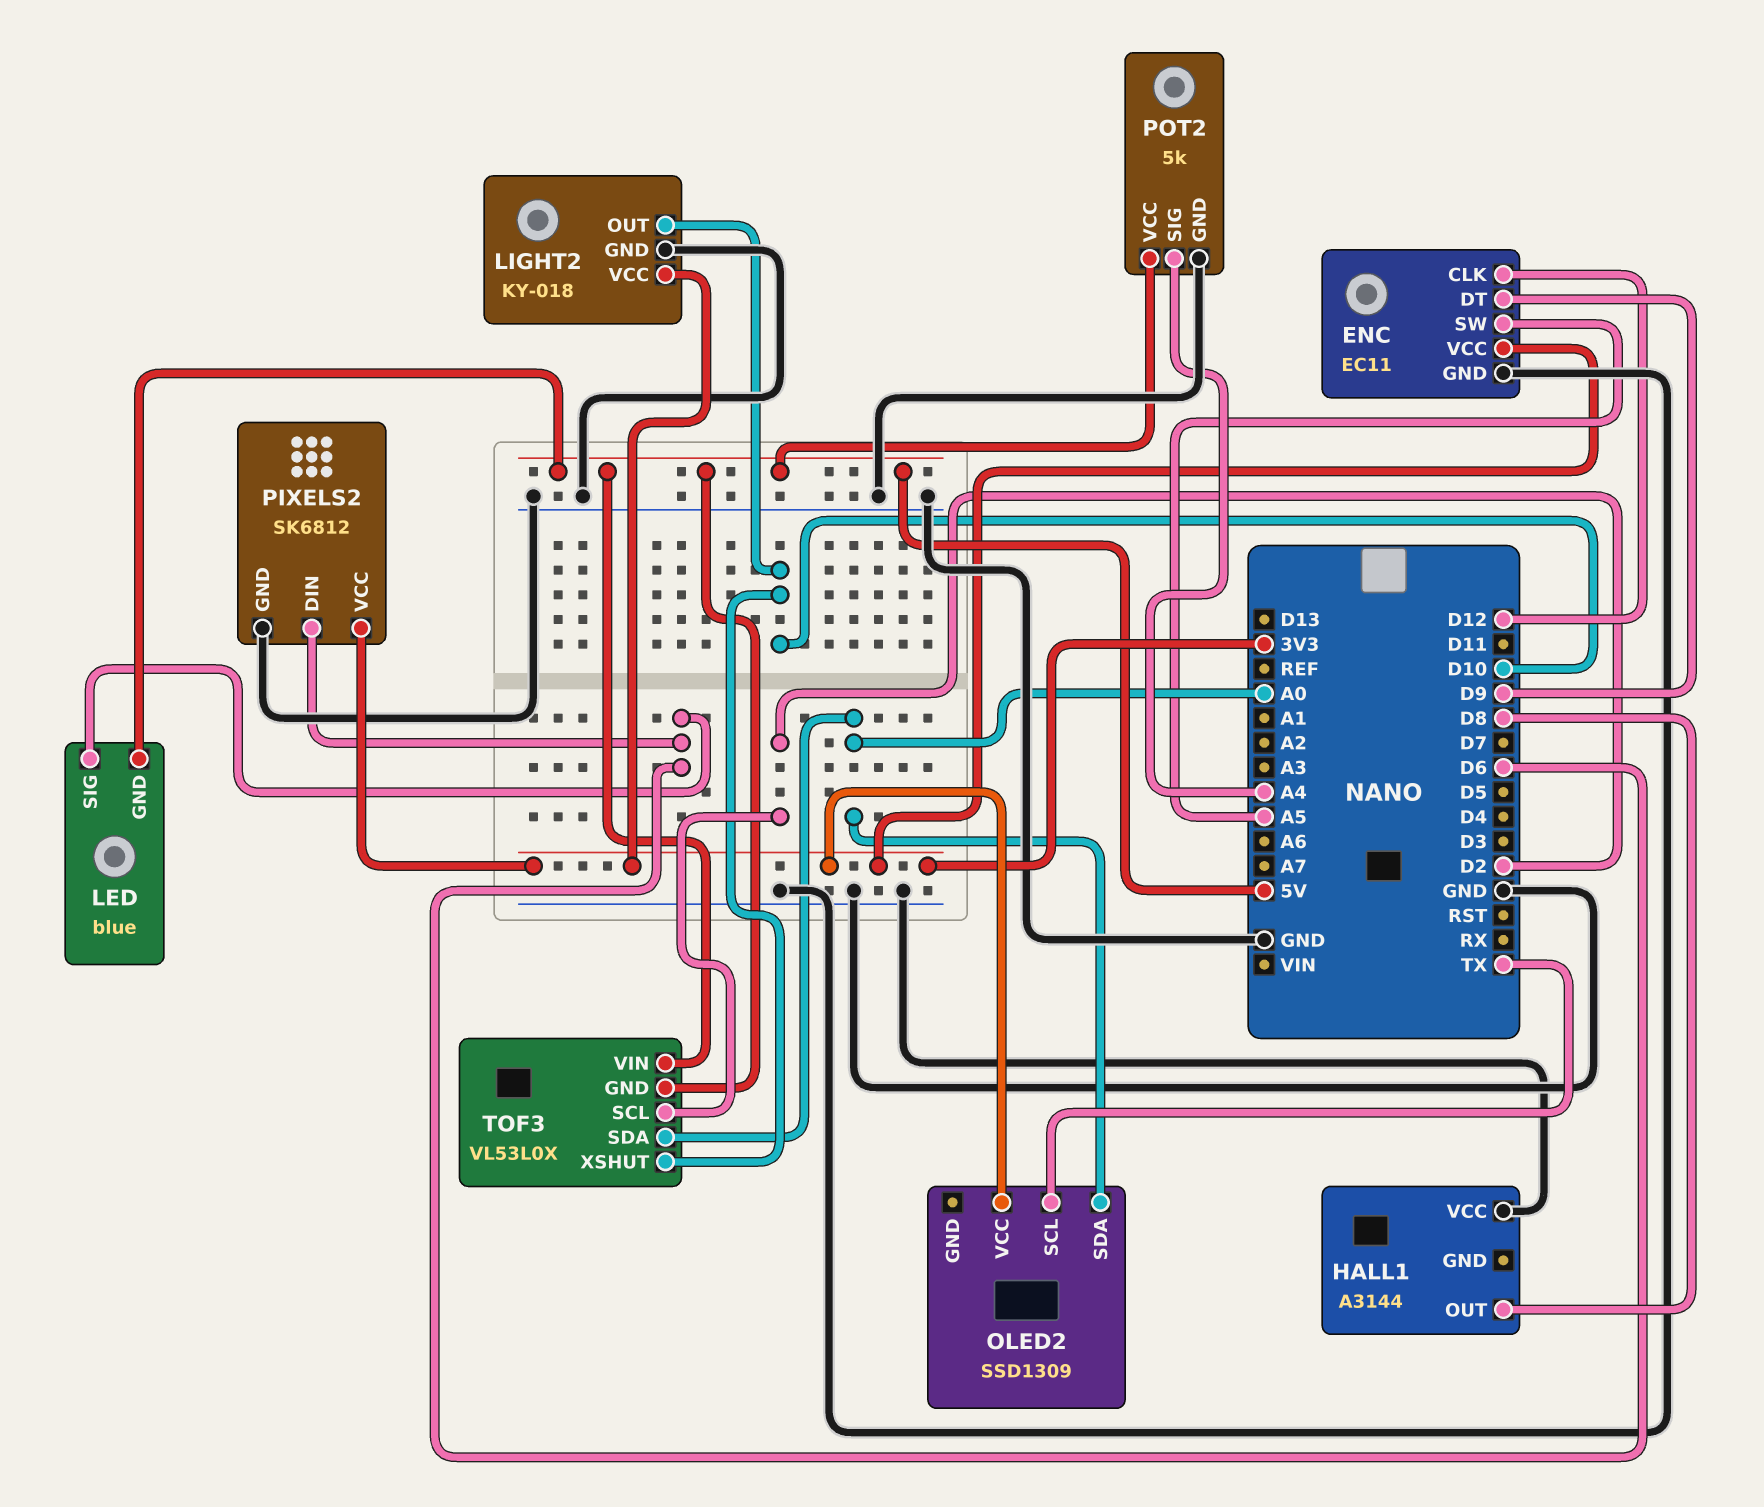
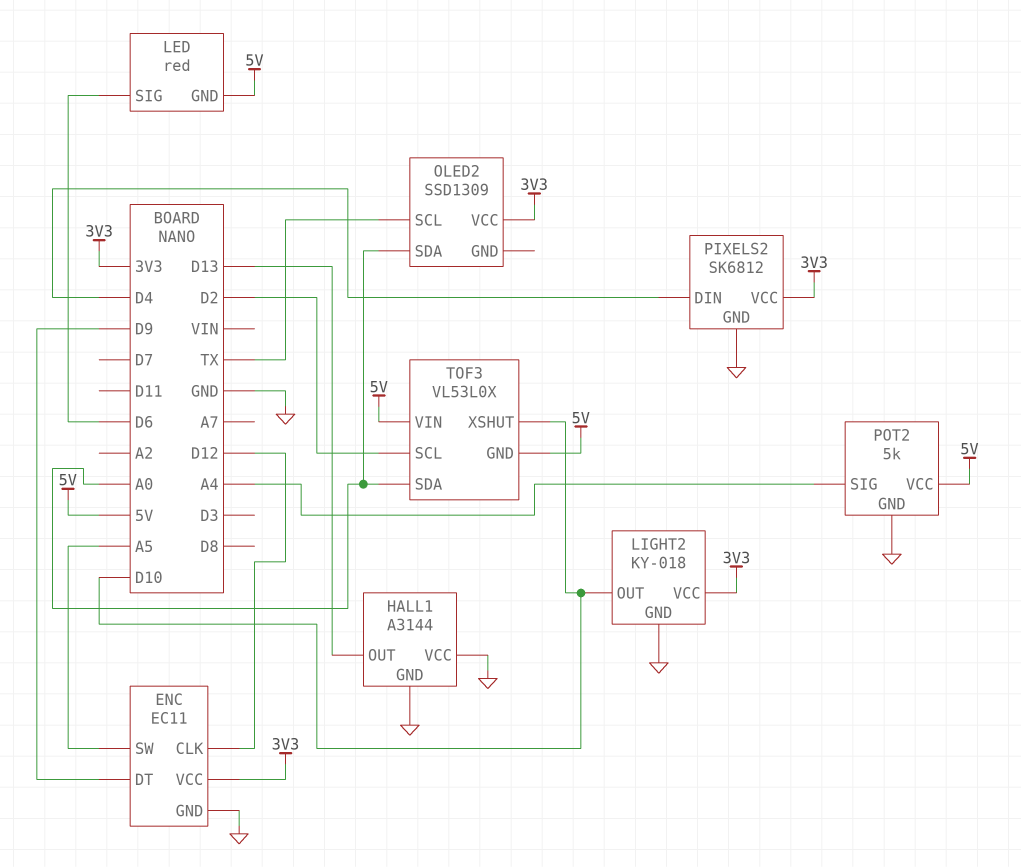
HALL1 pin GND: none -> GND
HALL1 pin OUT: D8 -> D13
LED: blue -> red
PIXELS2 pin DIN: D6 -> D4

